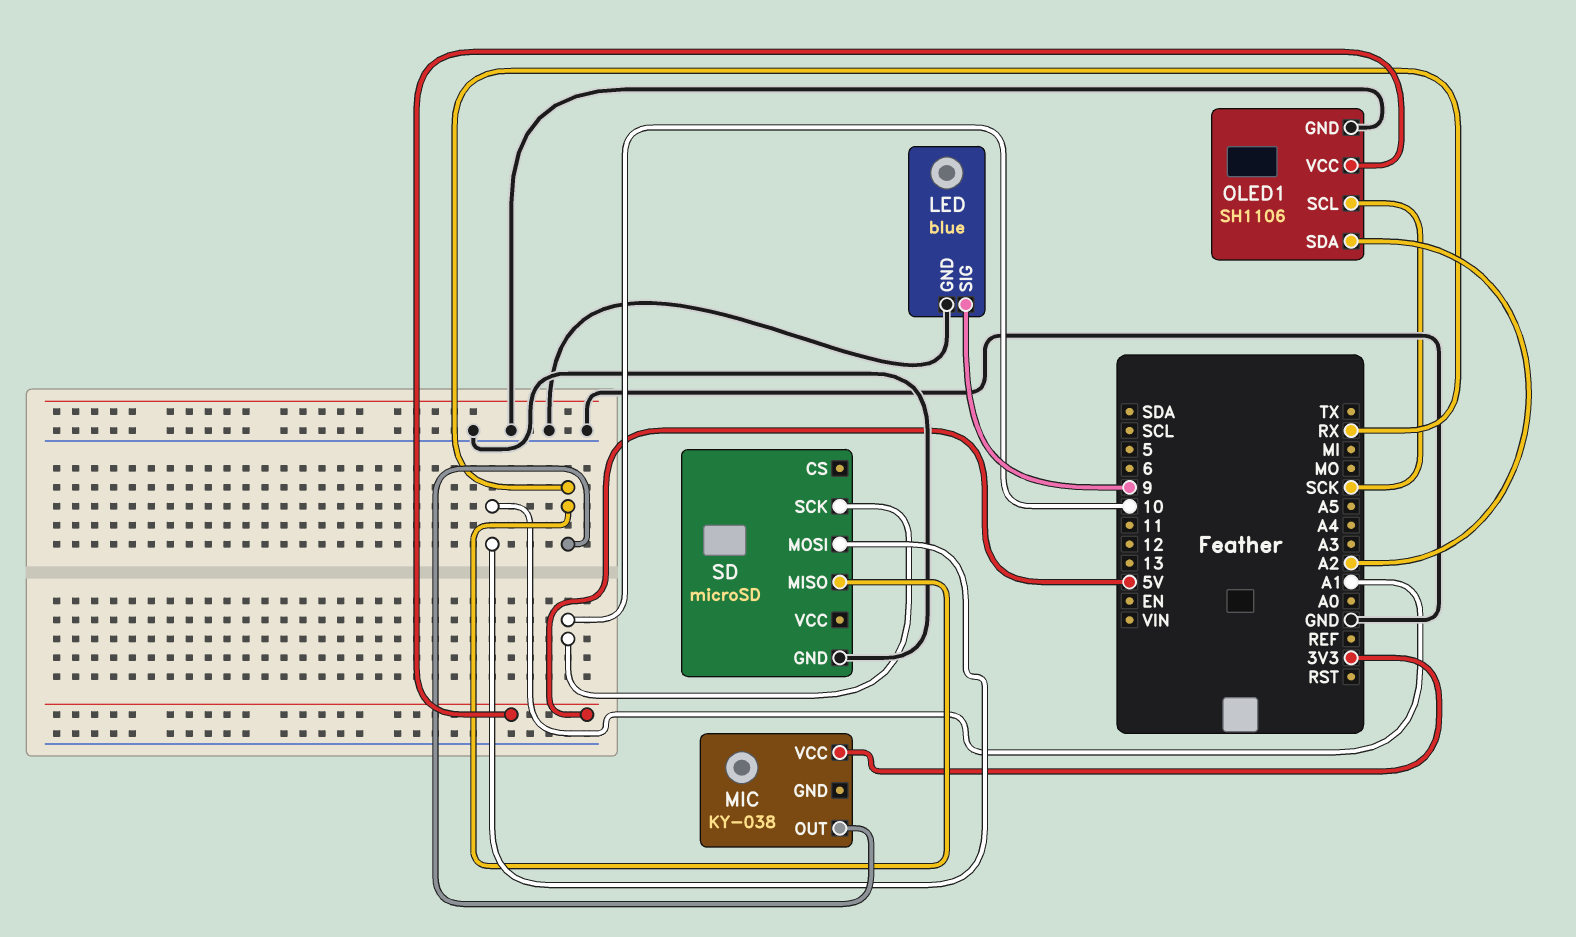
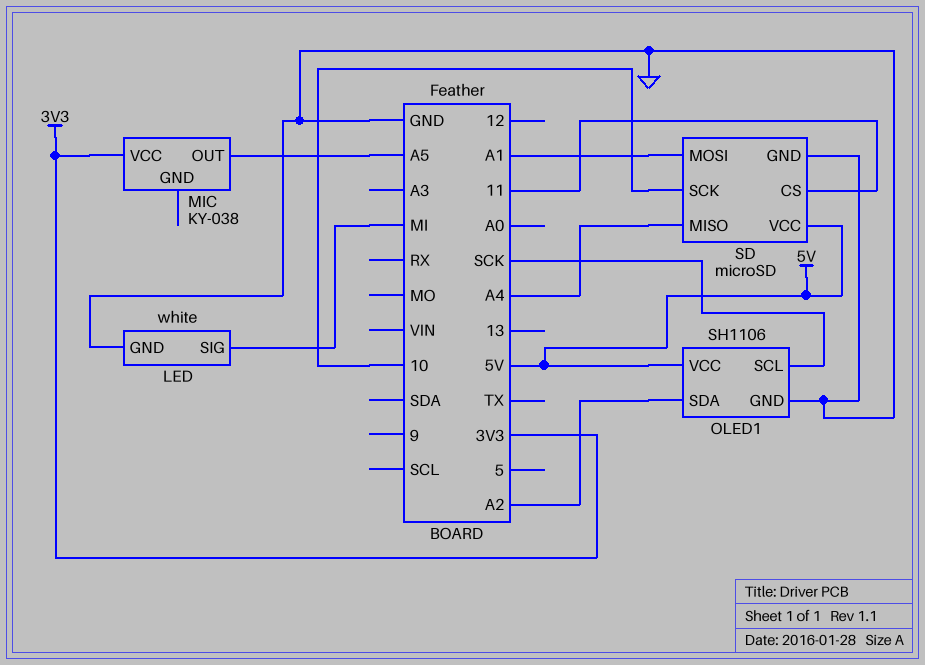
LED: blue -> white
LED pin SIG: 9 -> MI
MIC pin OUT: RX -> A5
SD pin CS: none -> 11
SD pin MISO: RX -> A4
SD pin VCC: none -> 5V

